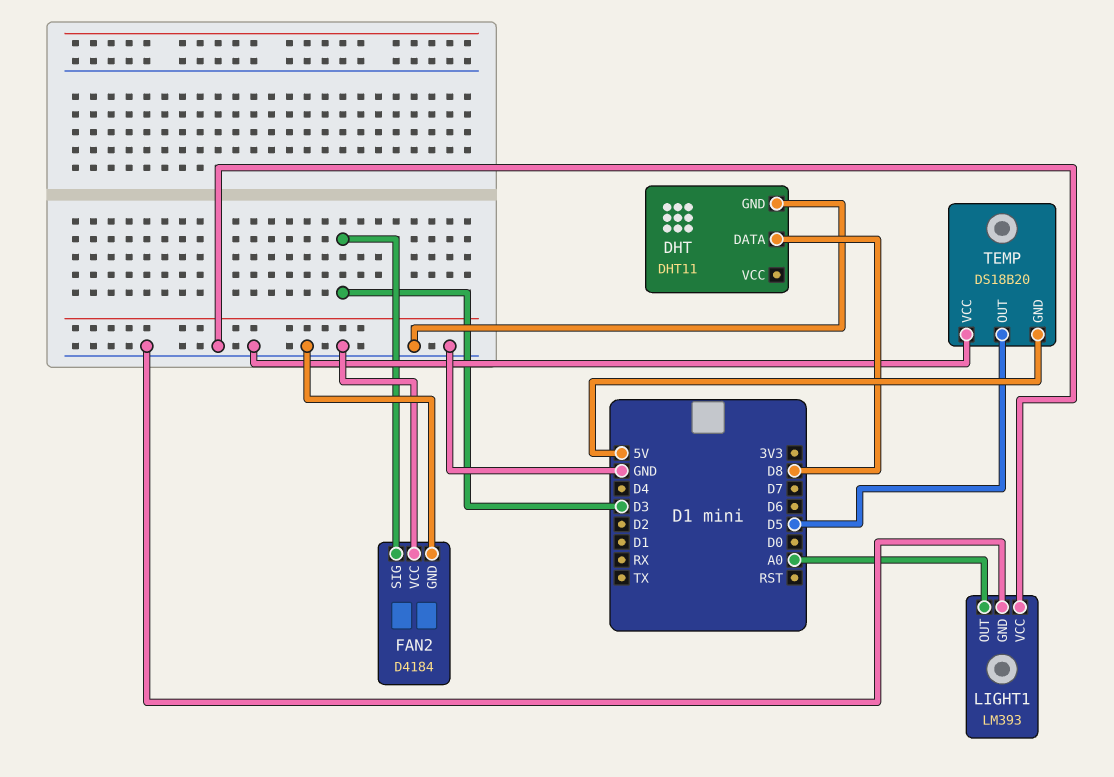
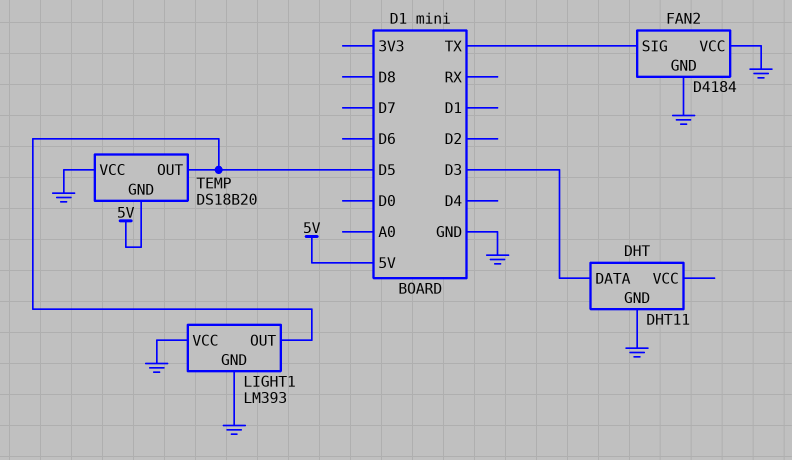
DHT pin DATA: D8 -> D3
FAN2 pin SIG: D3 -> TX
LIGHT1 pin OUT: A0 -> D5

